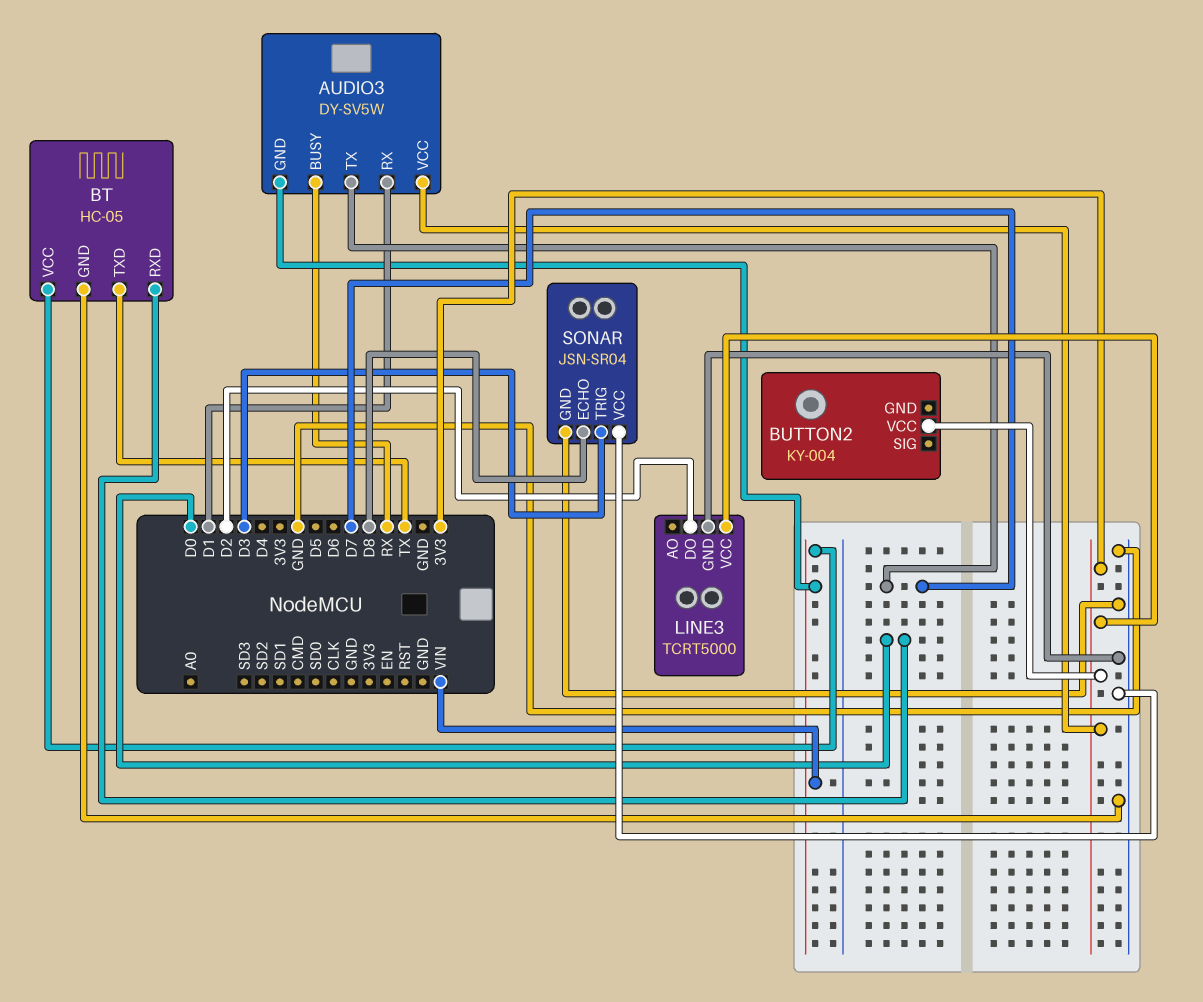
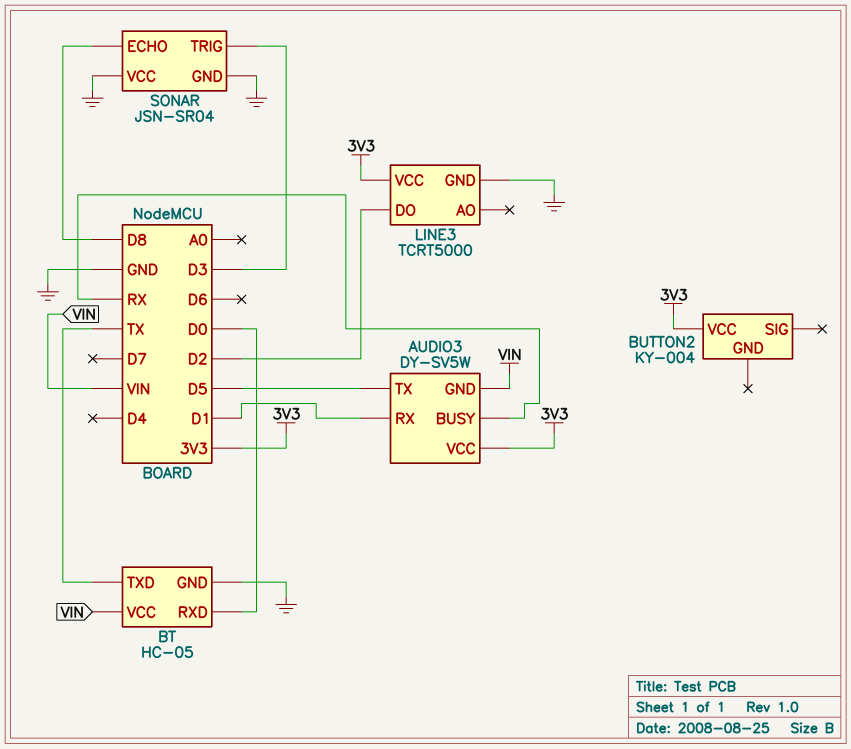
AUDIO3 pin TX: D7 -> D5

